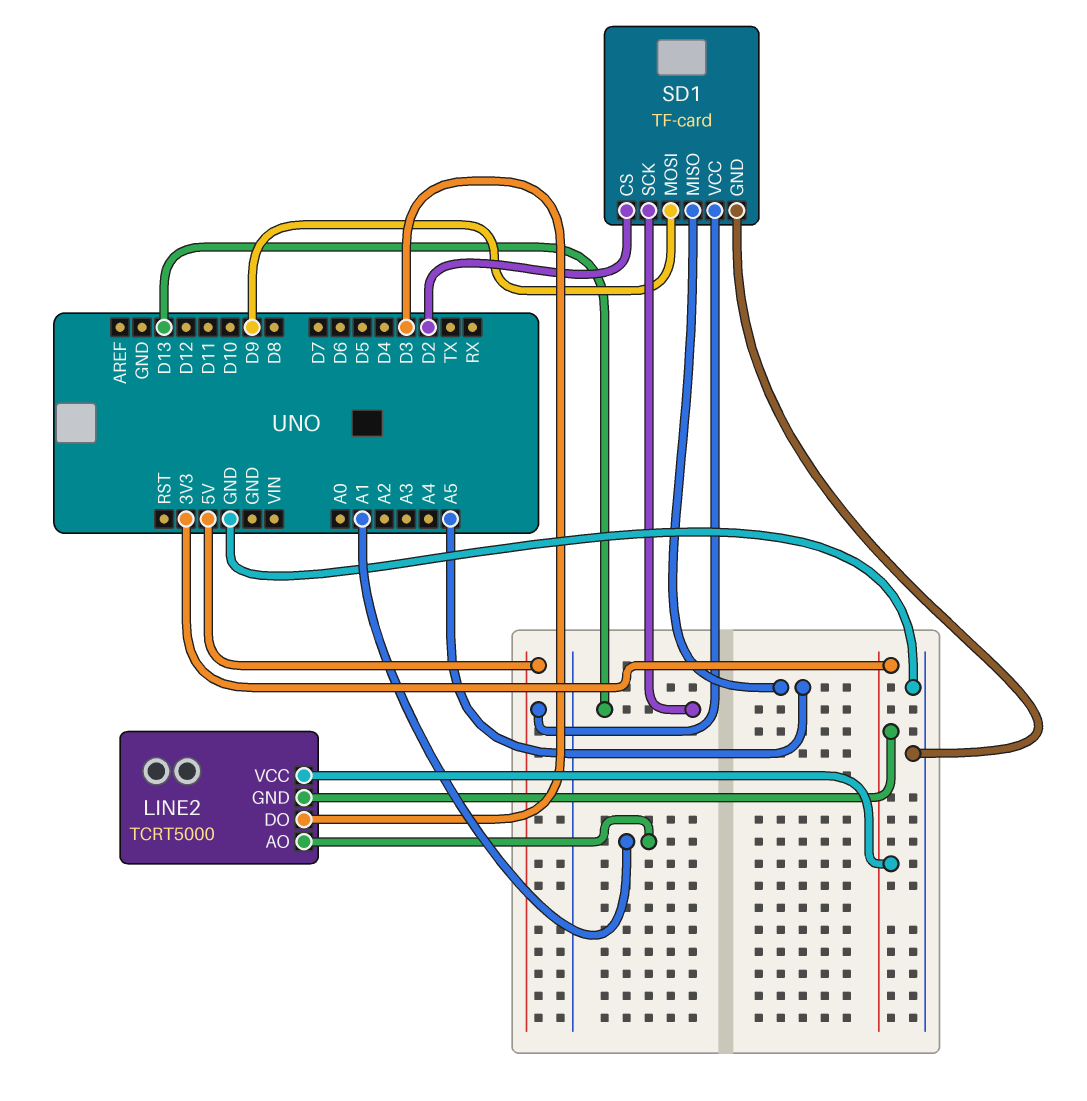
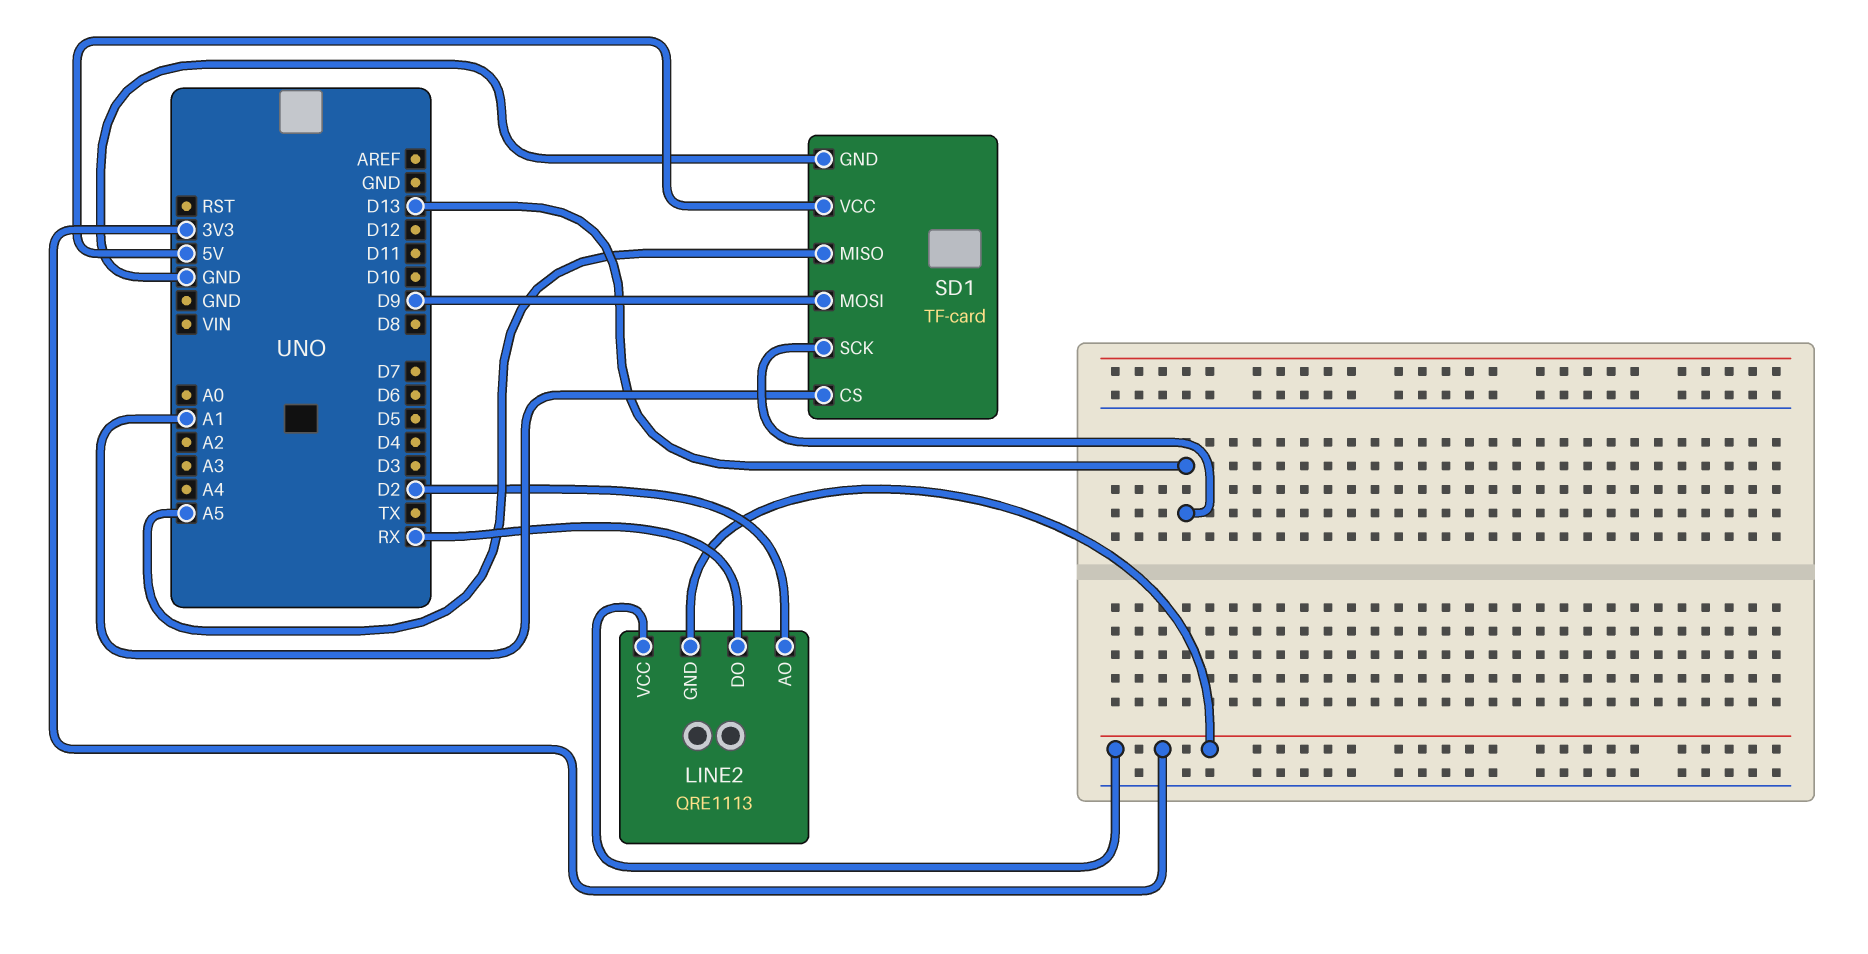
LINE2: TCRT5000 -> QRE1113
LINE2 pin AO: A1 -> D2
LINE2 pin DO: D3 -> RX
SD1 pin CS: D2 -> A1

